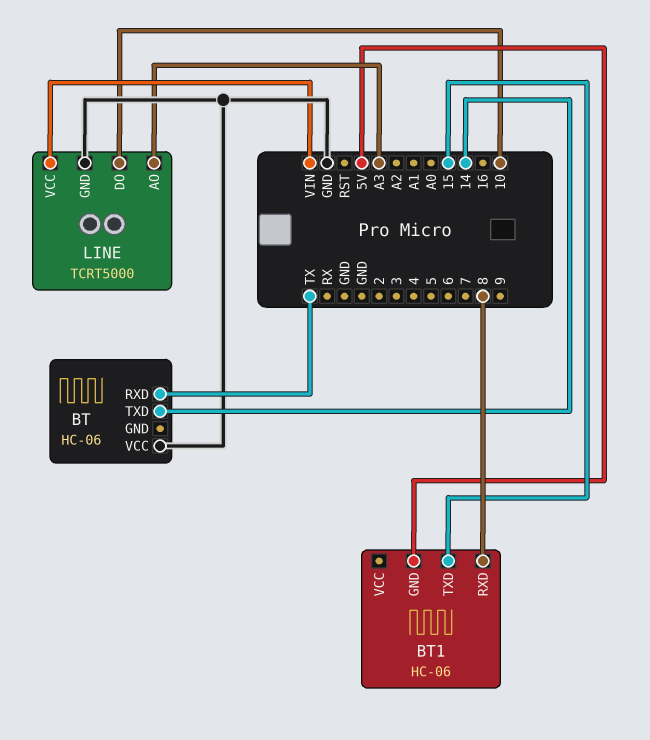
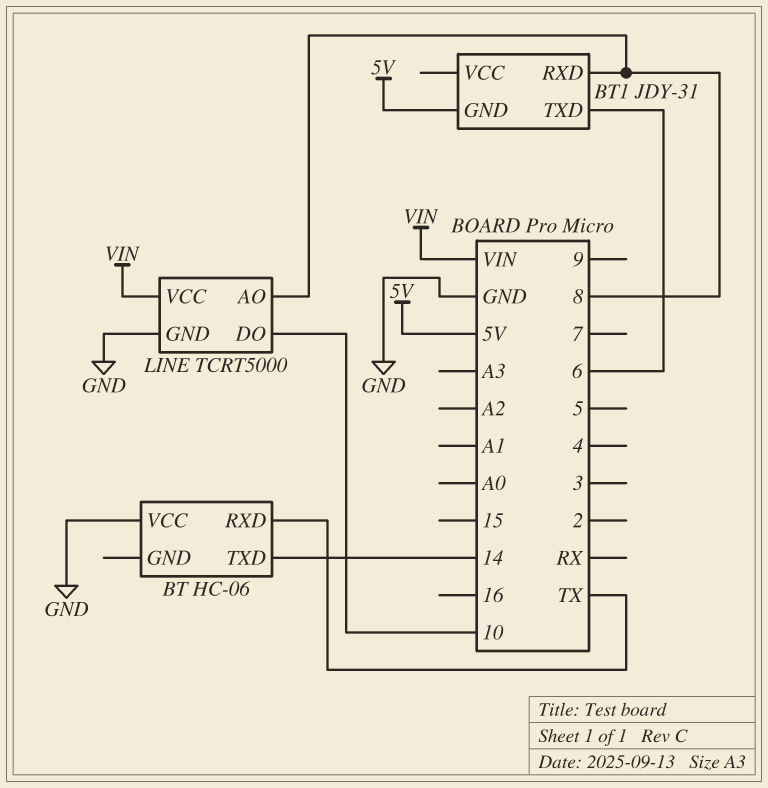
BT1: HC-06 -> JDY-31
BT1 pin TXD: 15 -> 6
LINE pin AO: A3 -> 8

